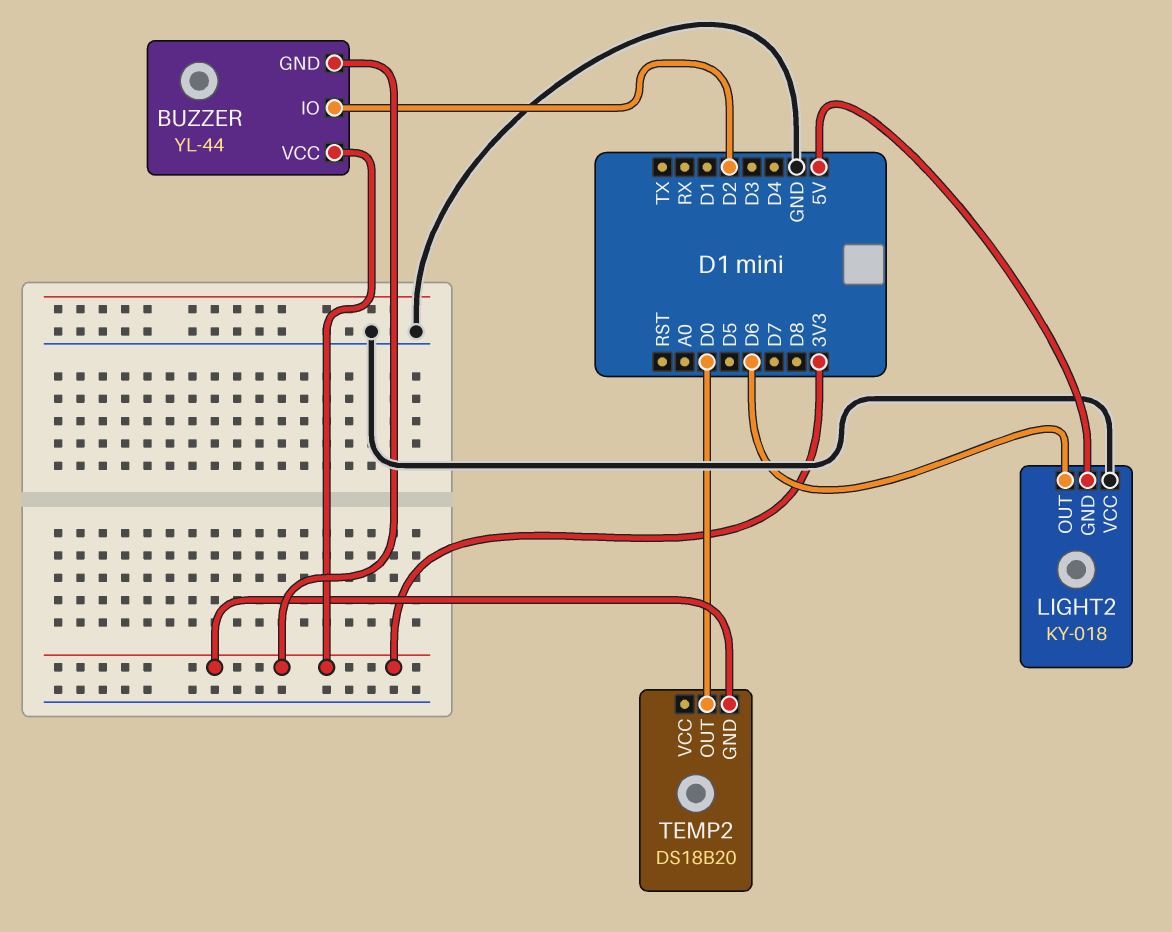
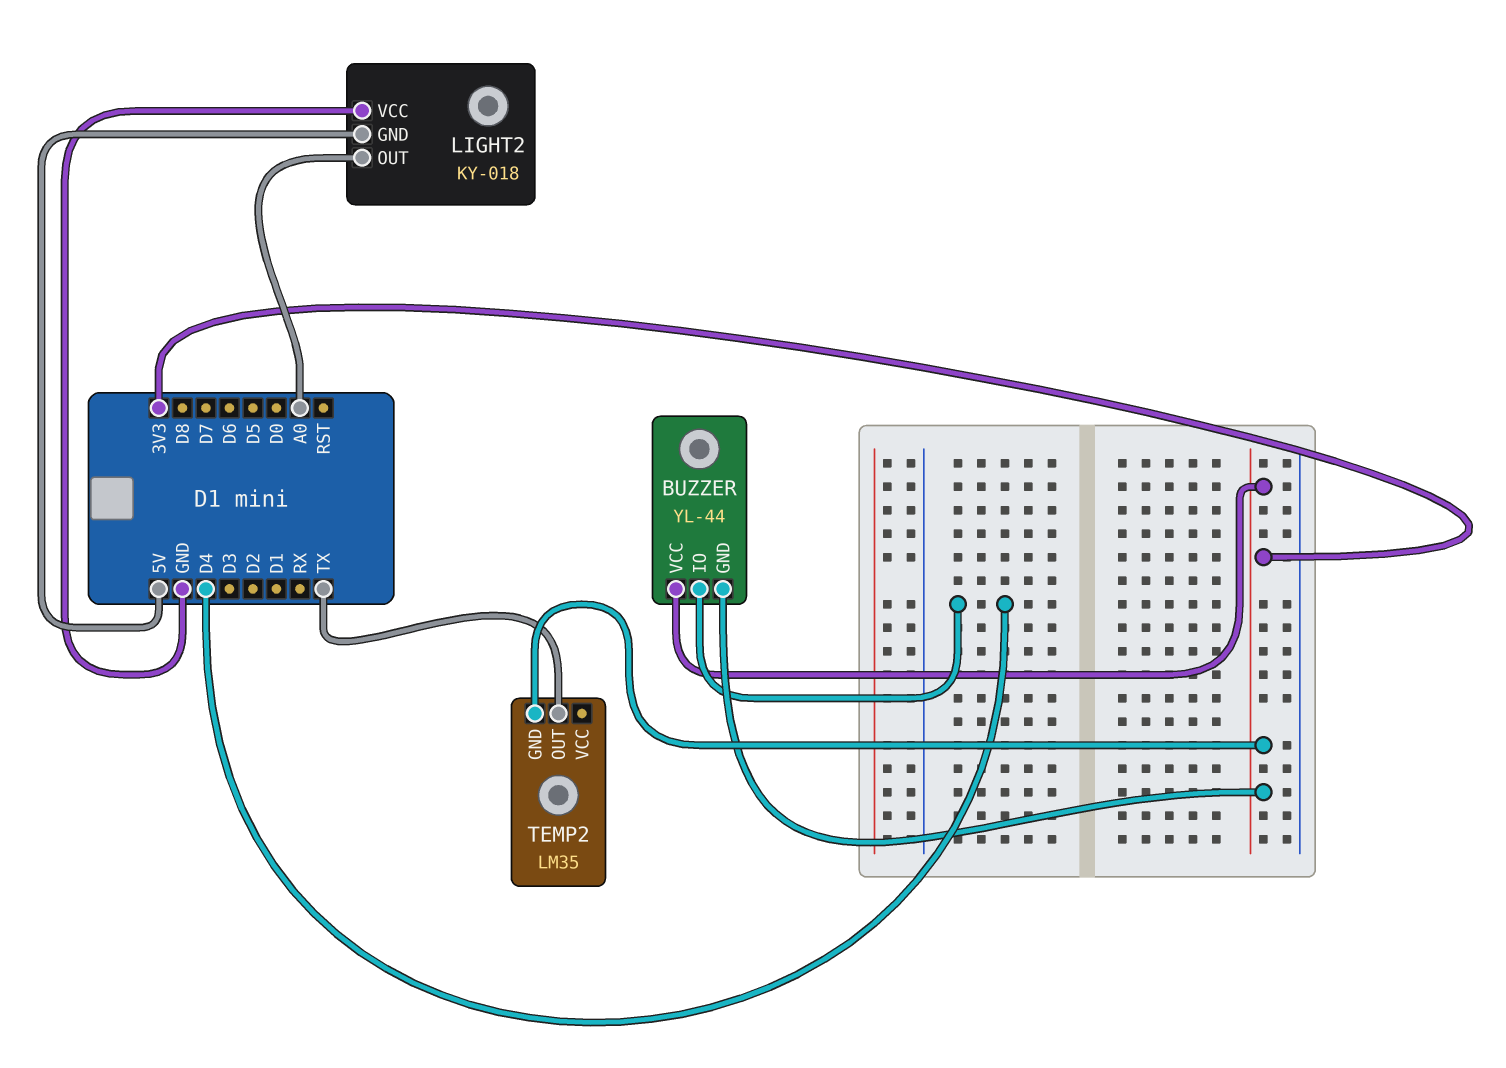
BUZZER pin IO: D2 -> D4
LIGHT2 pin OUT: D6 -> A0
TEMP2: DS18B20 -> LM35
TEMP2 pin OUT: D0 -> TX

